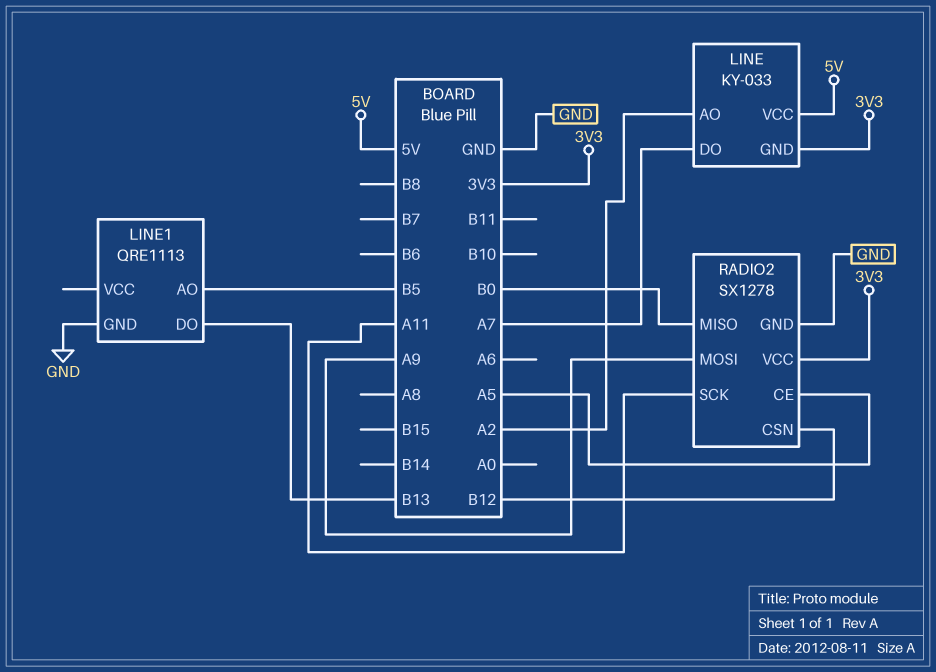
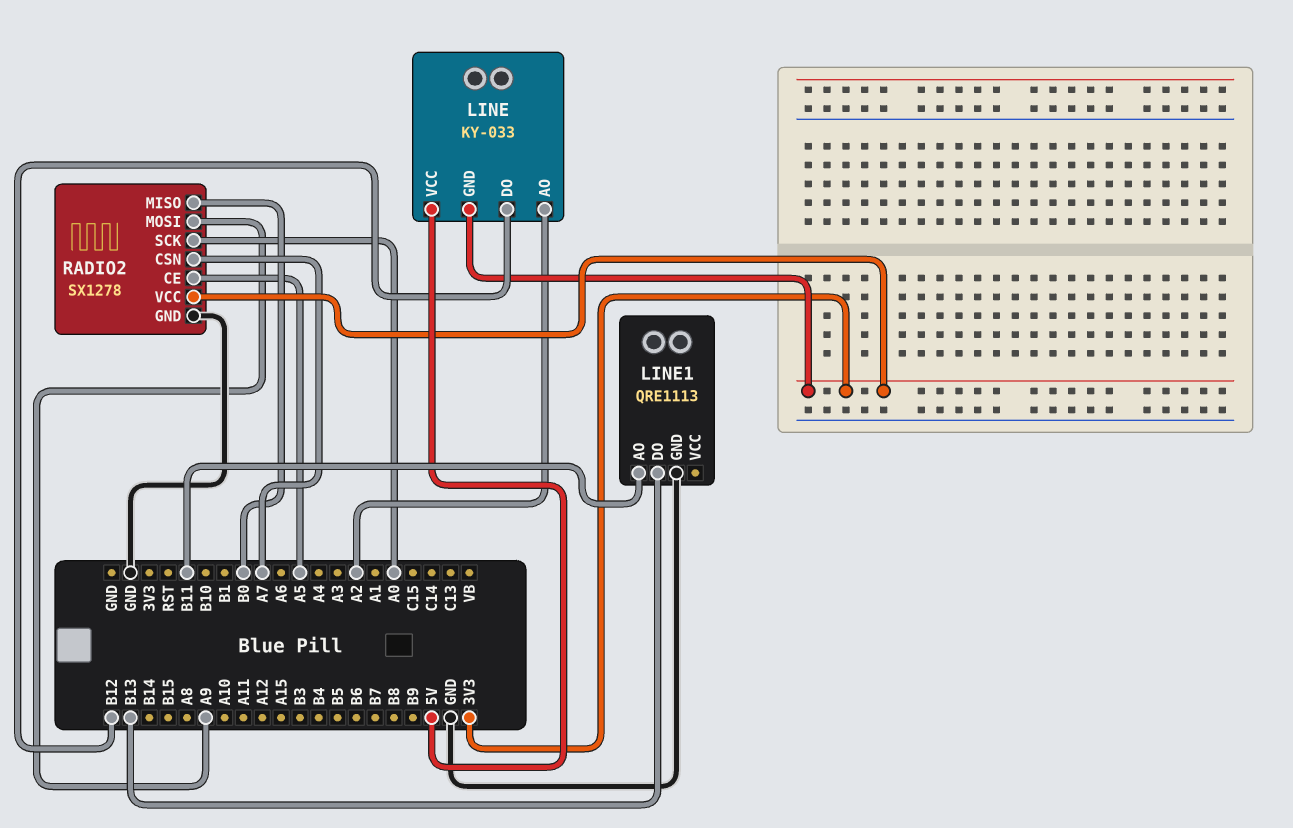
LINE pin DO: A7 -> B12
LINE1 pin AO: B5 -> B11
RADIO2 pin CSN: B12 -> A7
RADIO2 pin SCK: A11 -> A0

